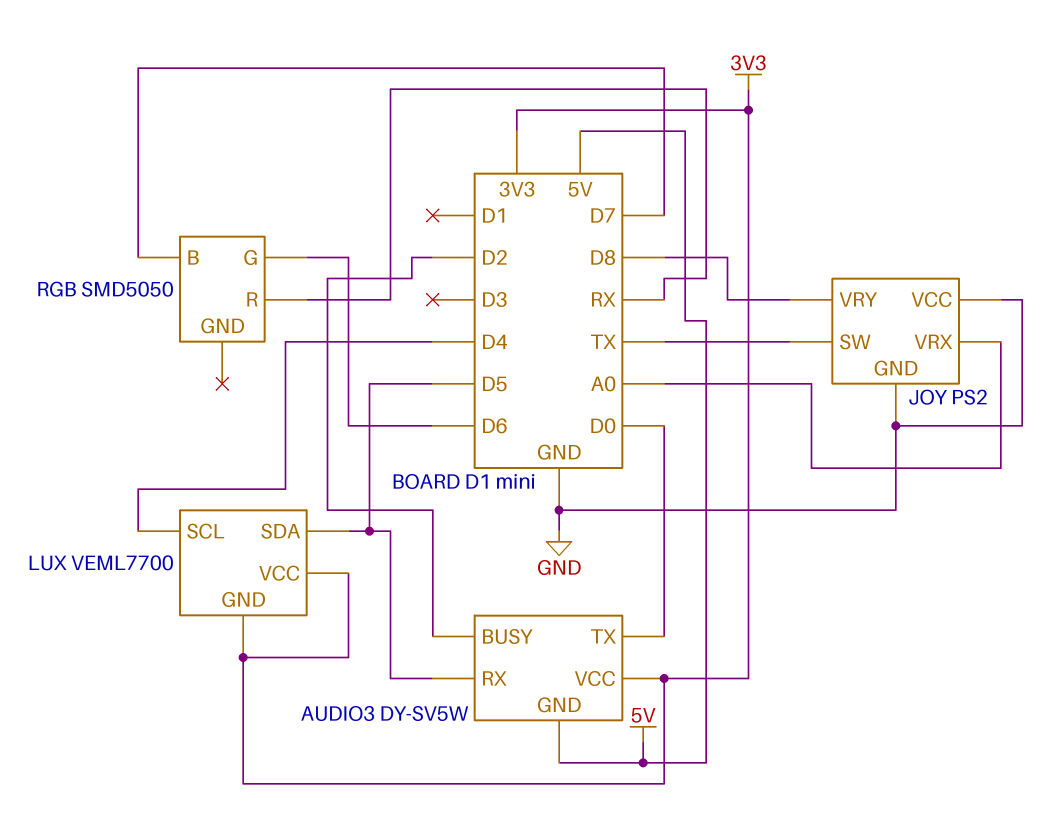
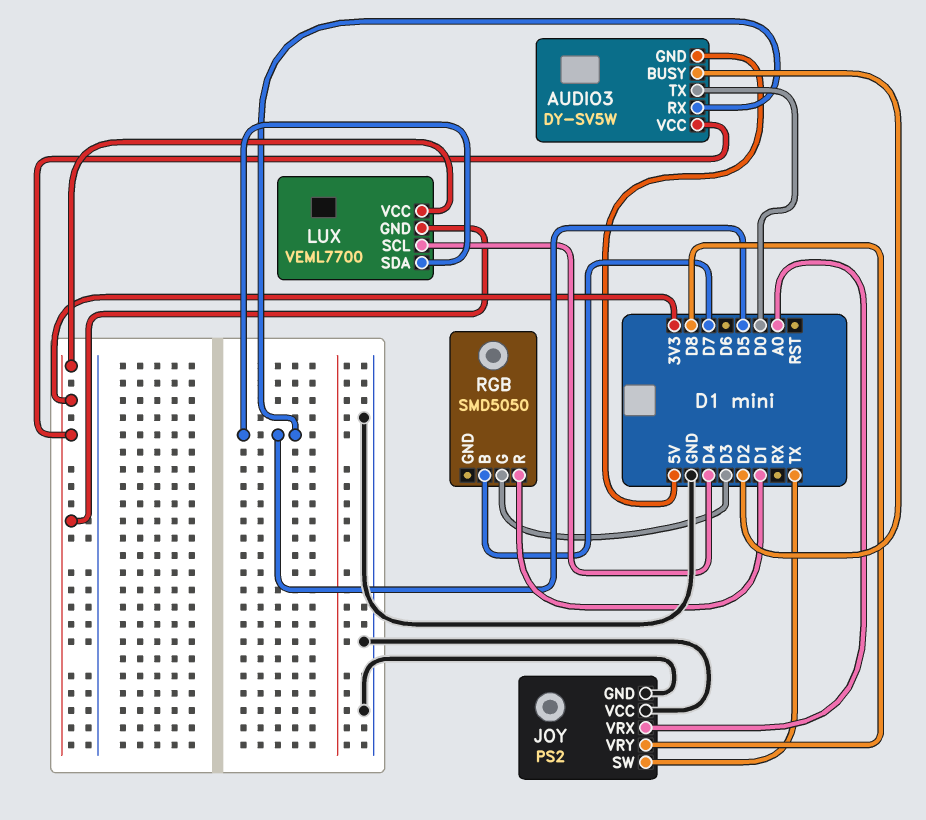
RGB pin G: D6 -> D3
RGB pin R: RX -> D1

